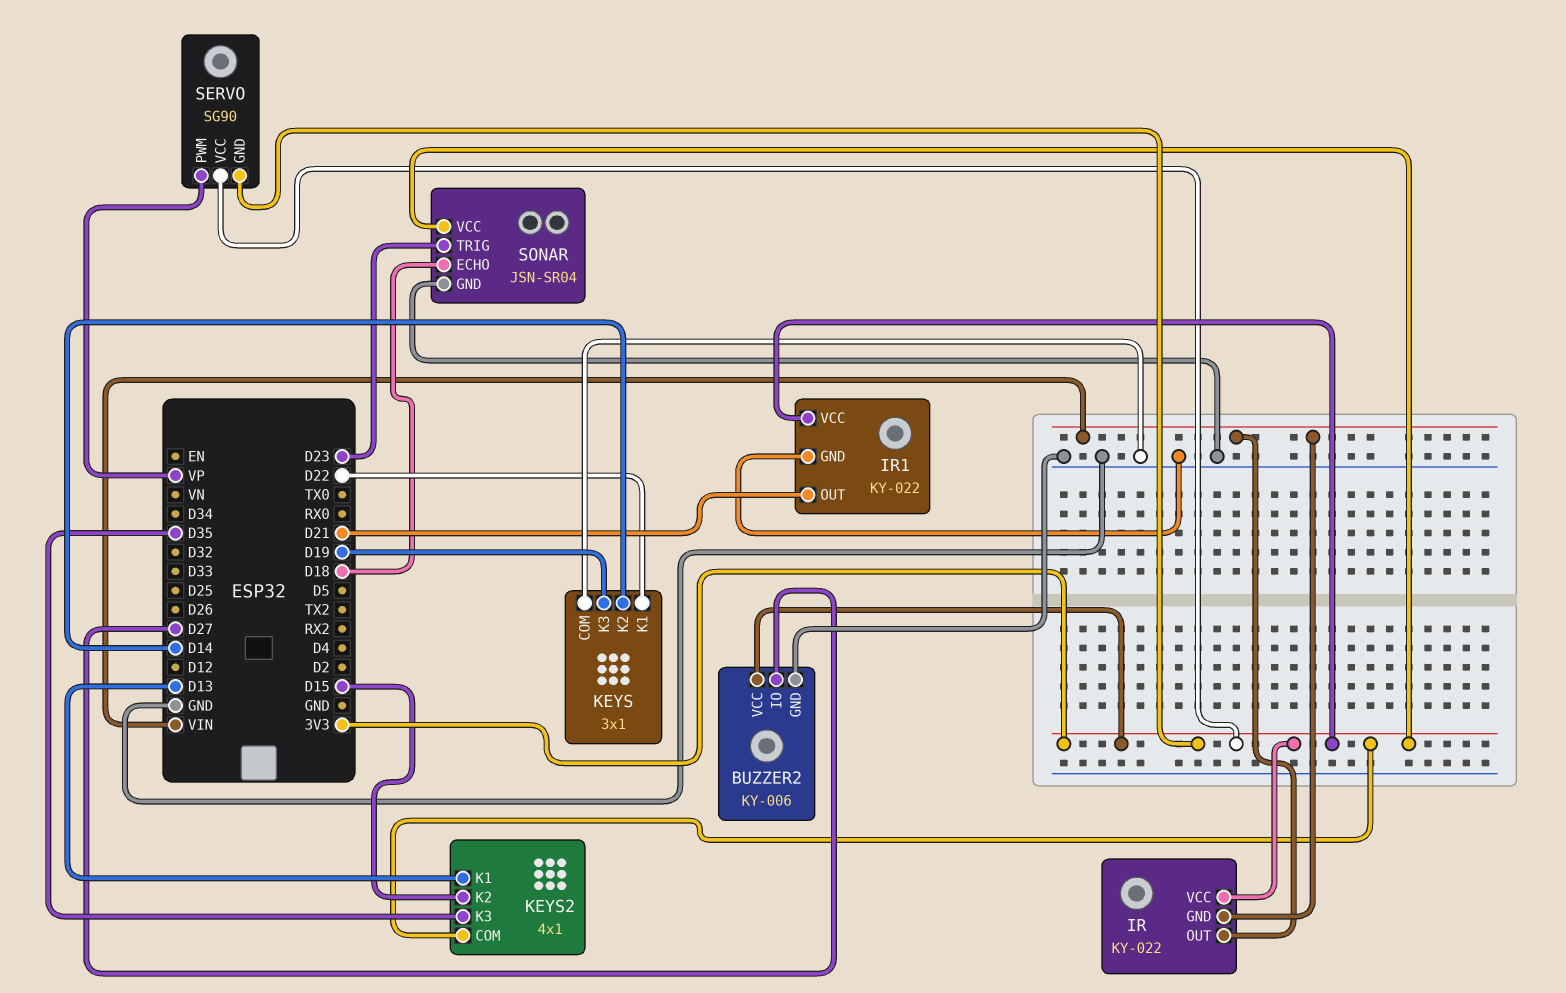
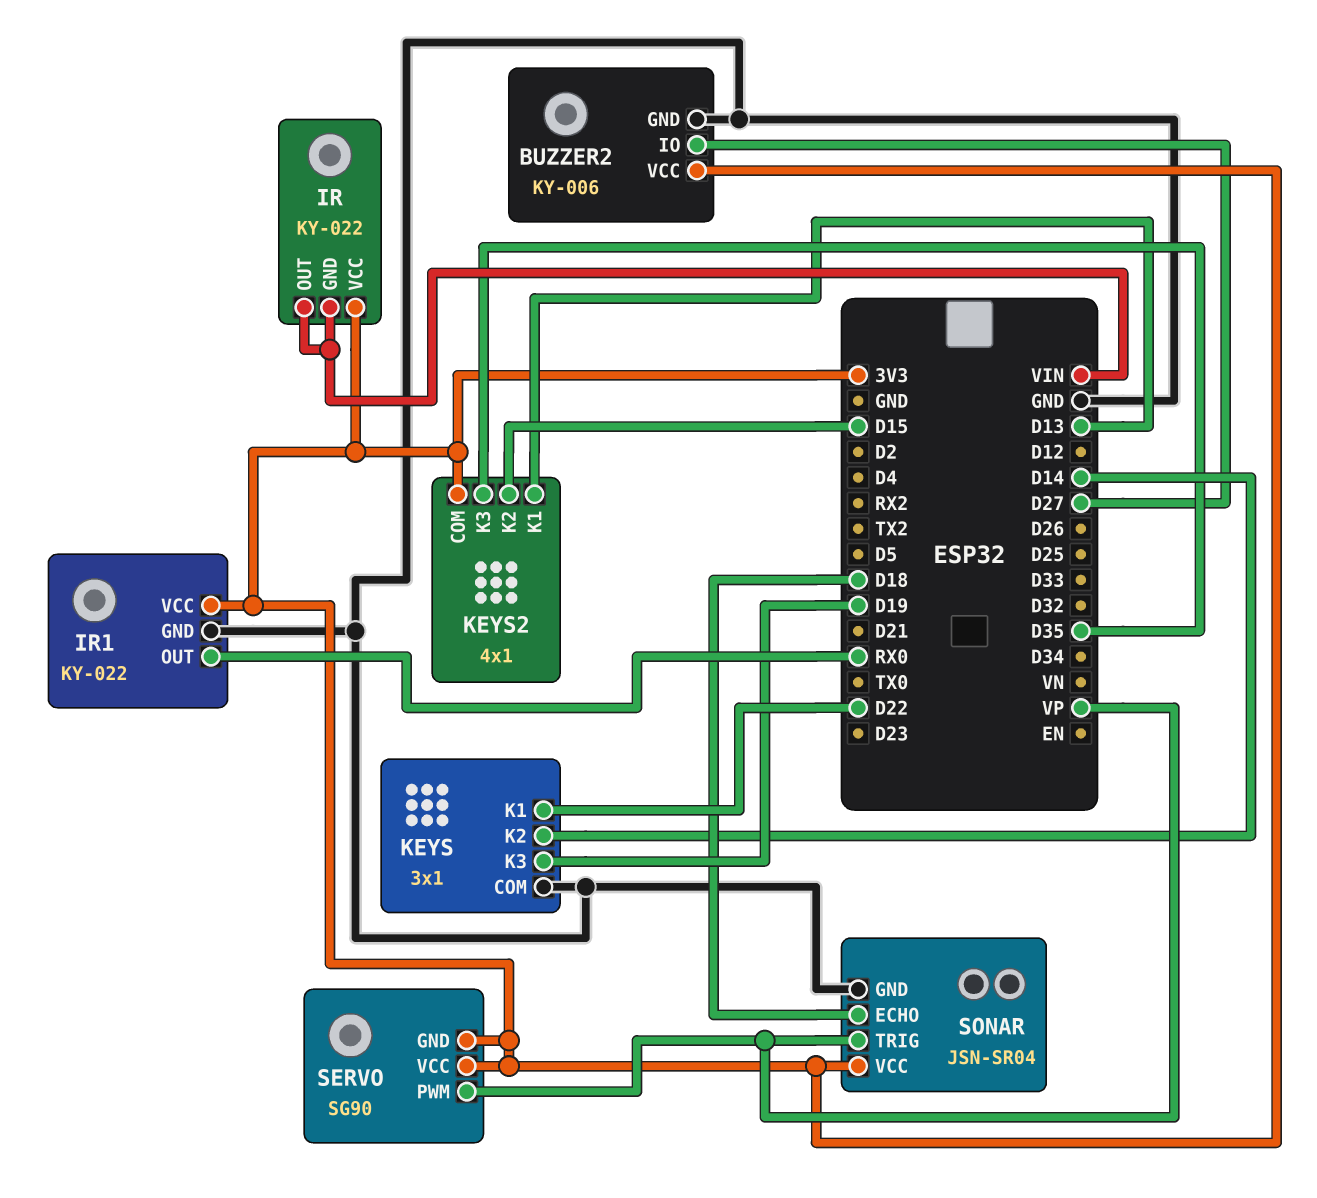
IR1 pin OUT: D21 -> RX0
SONAR pin TRIG: D23 -> VP

